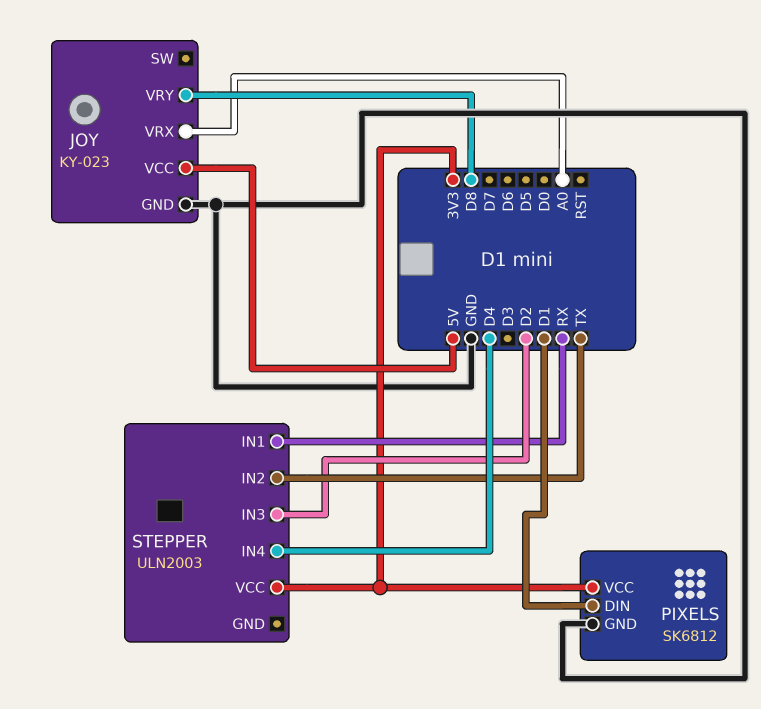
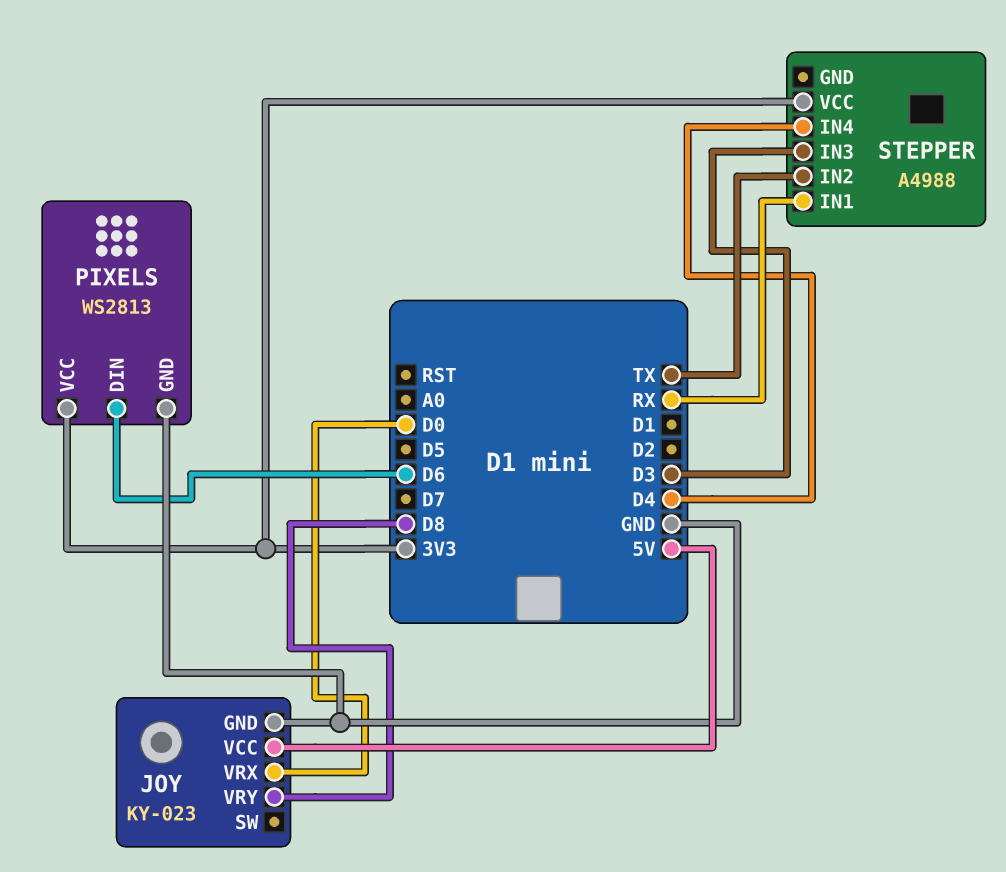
JOY pin VRX: A0 -> D0
PIXELS: SK6812 -> WS2813
PIXELS pin DIN: D1 -> D6
STEPPER: ULN2003 -> A4988
STEPPER pin IN3: D2 -> D3

